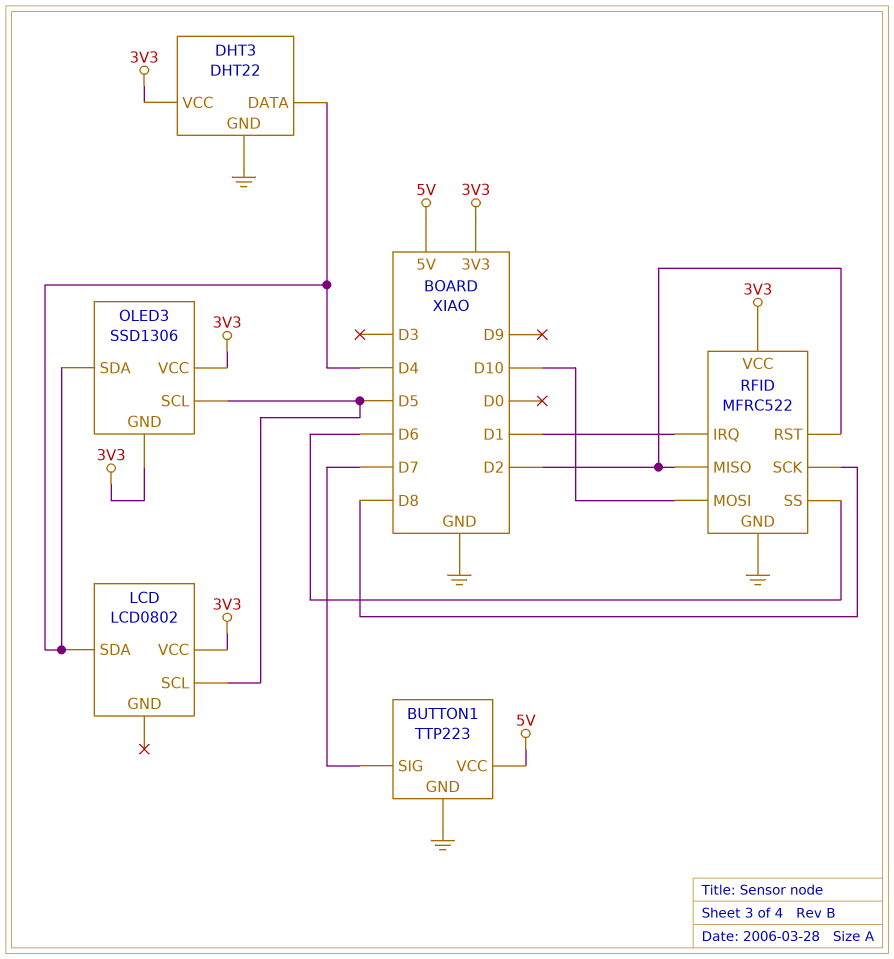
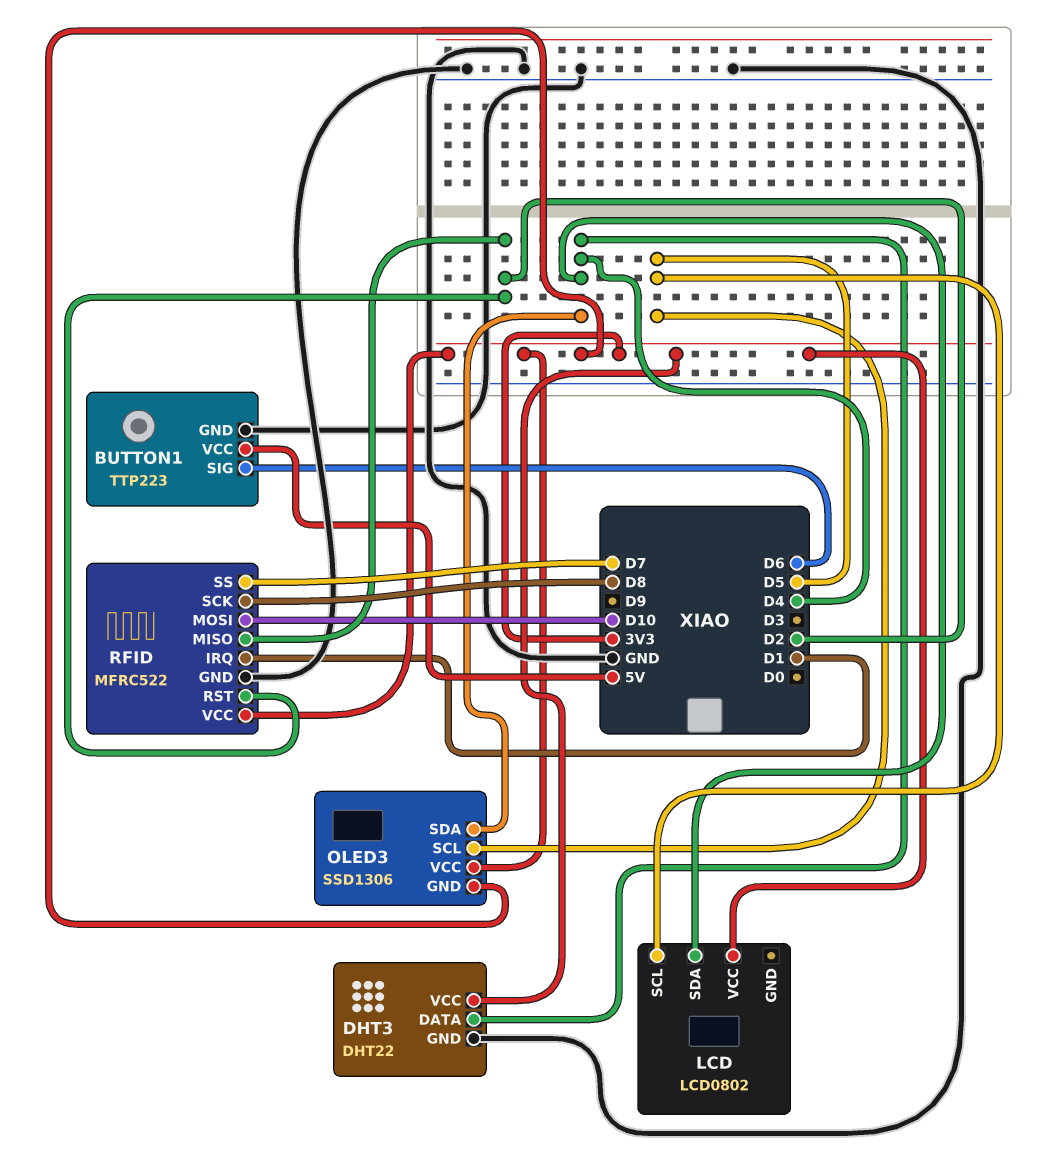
BUTTON1 pin SIG: D7 -> D6
RFID pin SS: D6 -> D7

